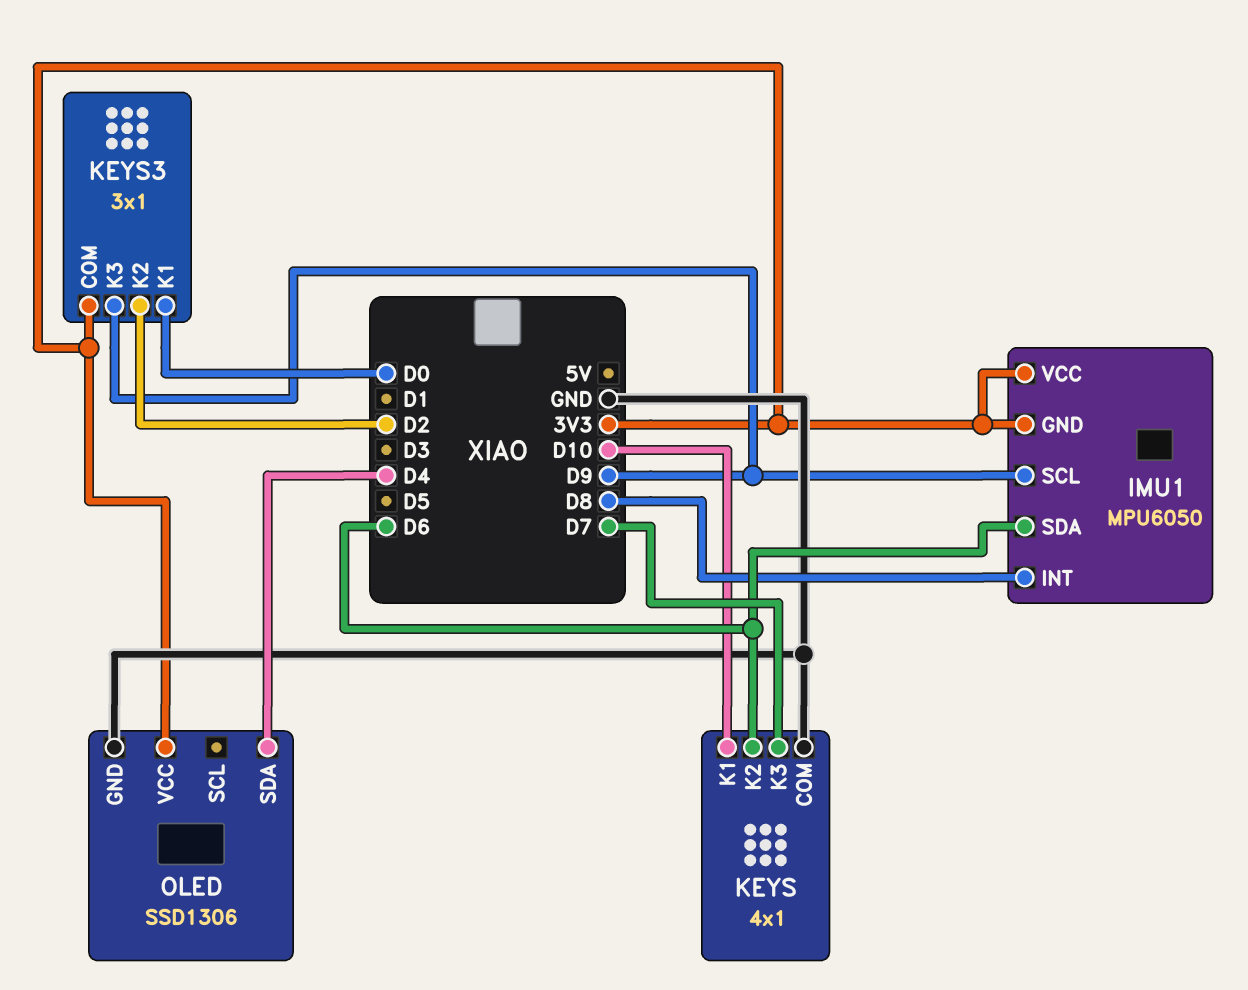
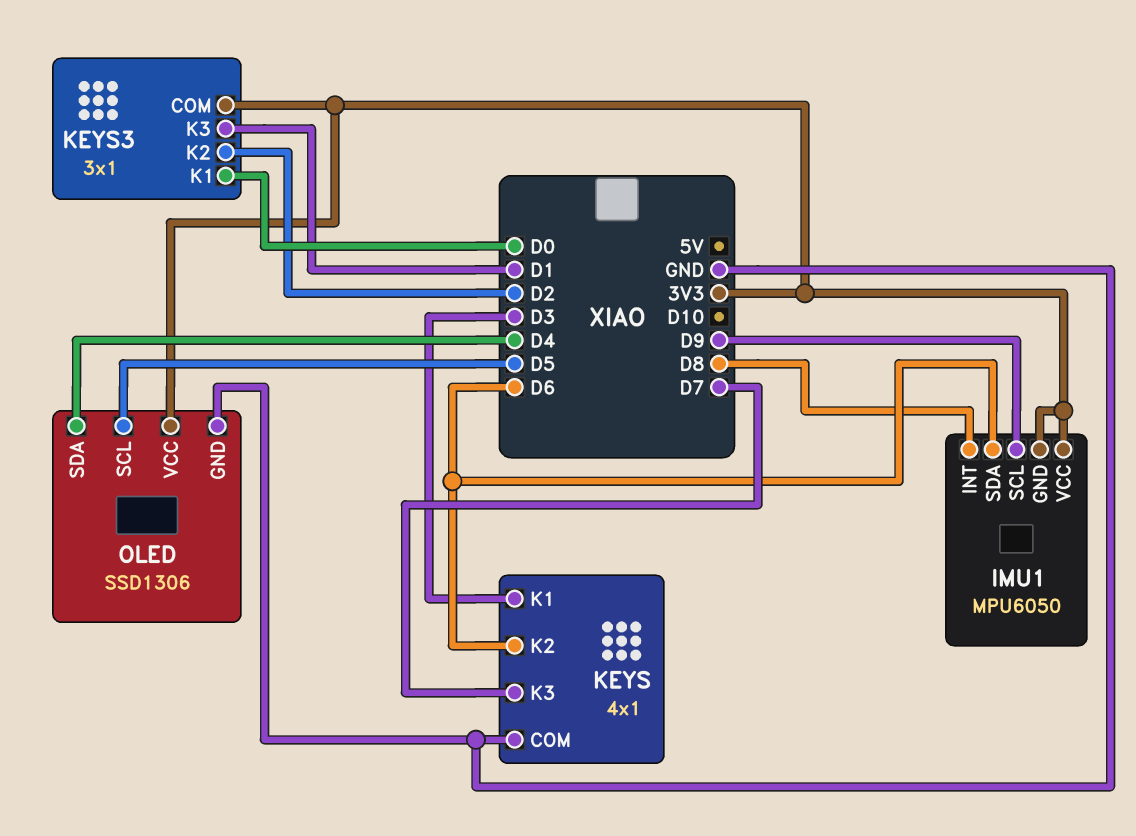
KEYS pin K1: D10 -> D3
KEYS3 pin K3: D9 -> D1
OLED pin SCL: none -> D5

